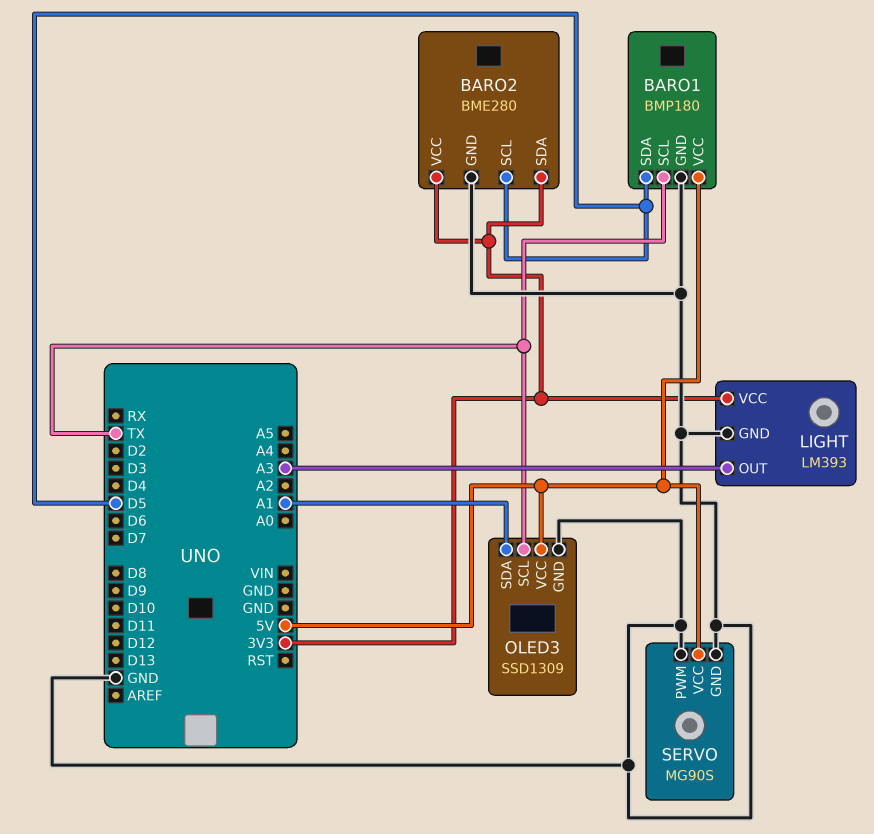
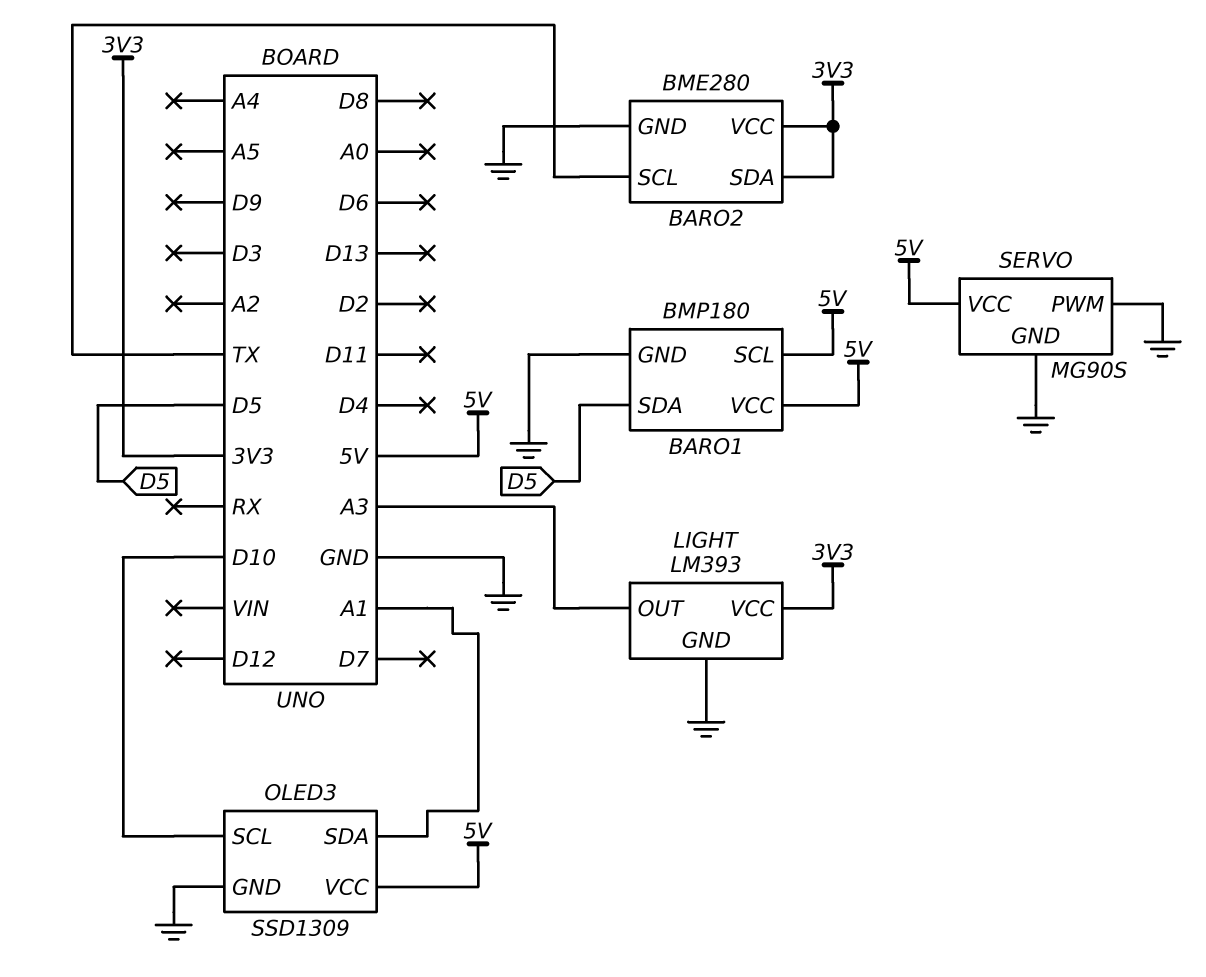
BARO1 pin SCL: TX -> 5V
BARO2 pin SCL: D5 -> TX
OLED3 pin SCL: TX -> D10

